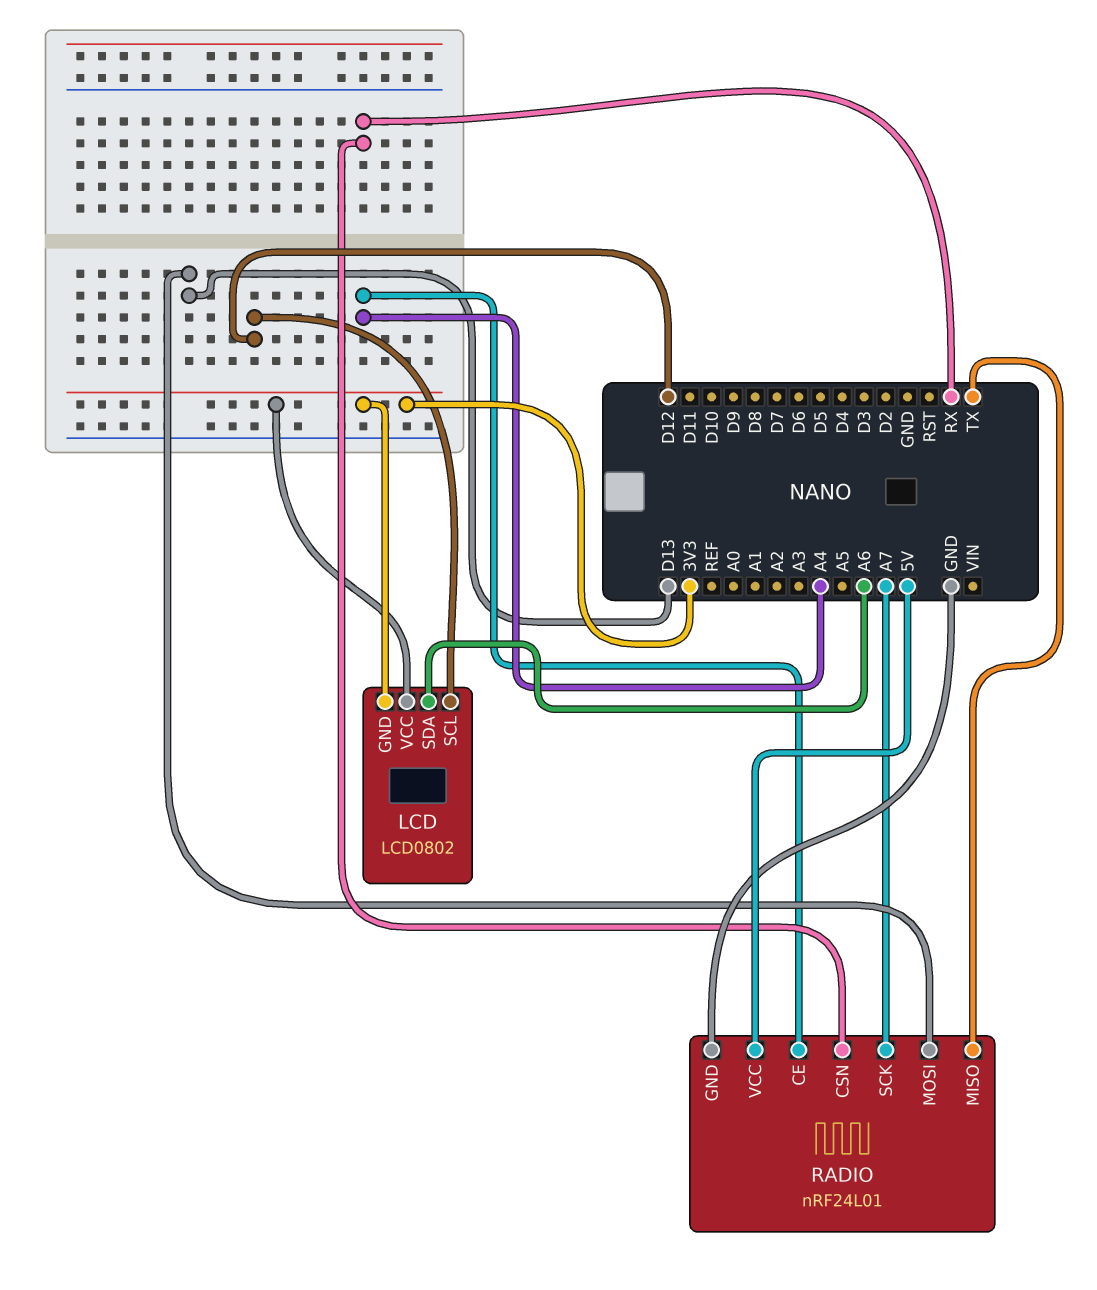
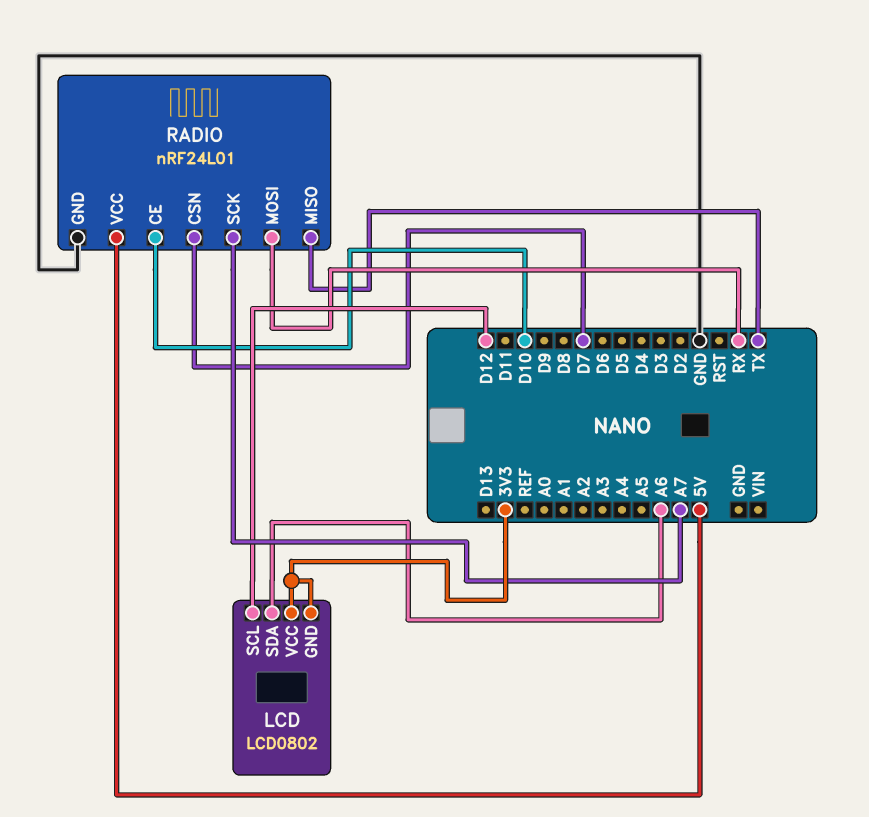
RADIO pin CE: A4 -> D10
RADIO pin CSN: RX -> D7
RADIO pin MOSI: D13 -> RX

